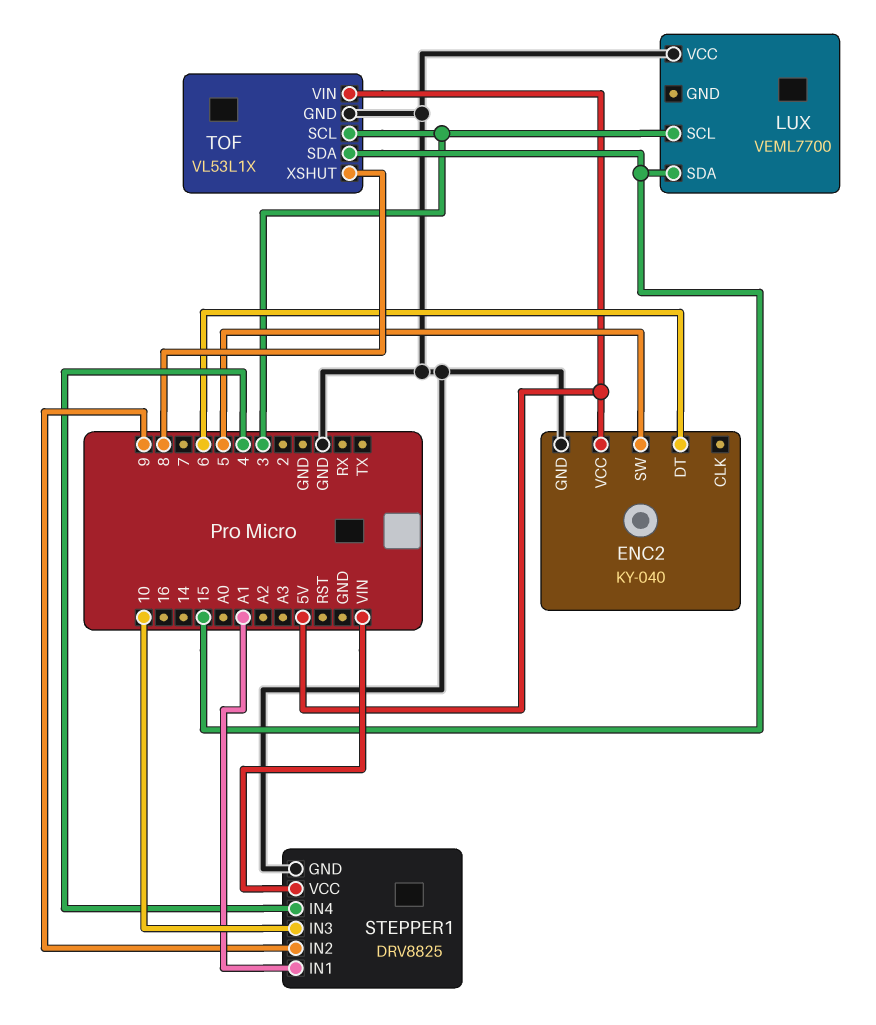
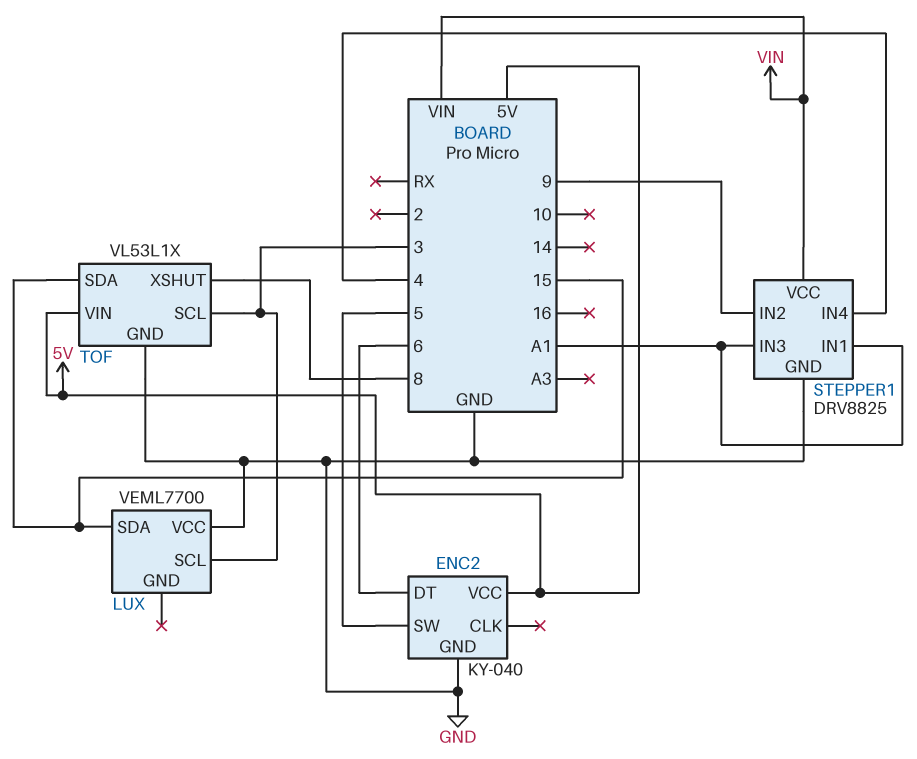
STEPPER1 pin IN3: 10 -> A1

